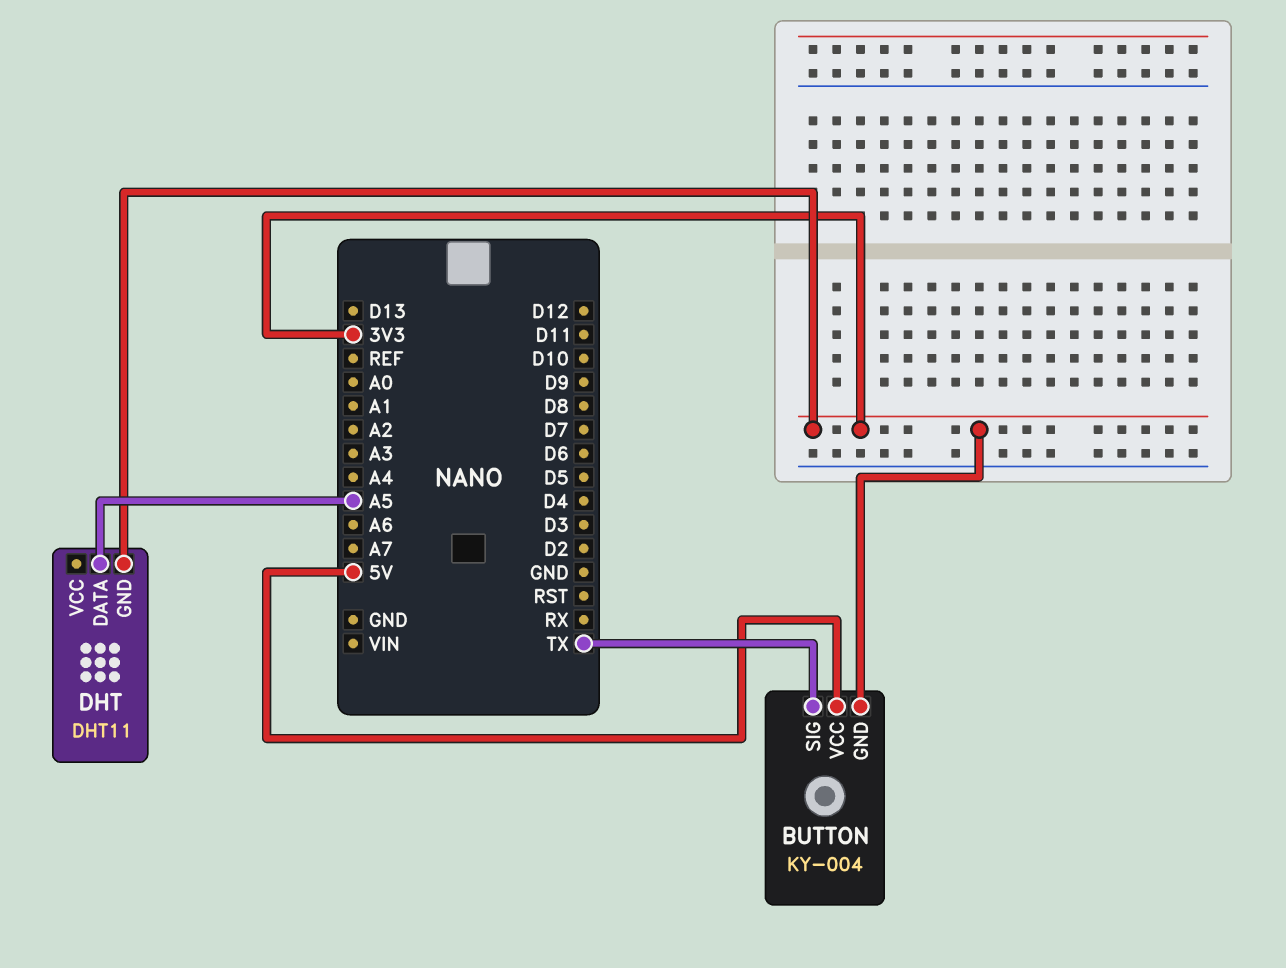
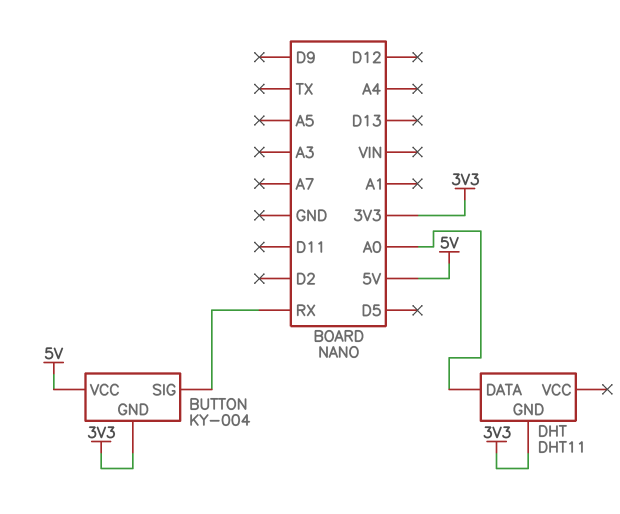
BUTTON pin SIG: TX -> RX
DHT pin DATA: A5 -> A0

